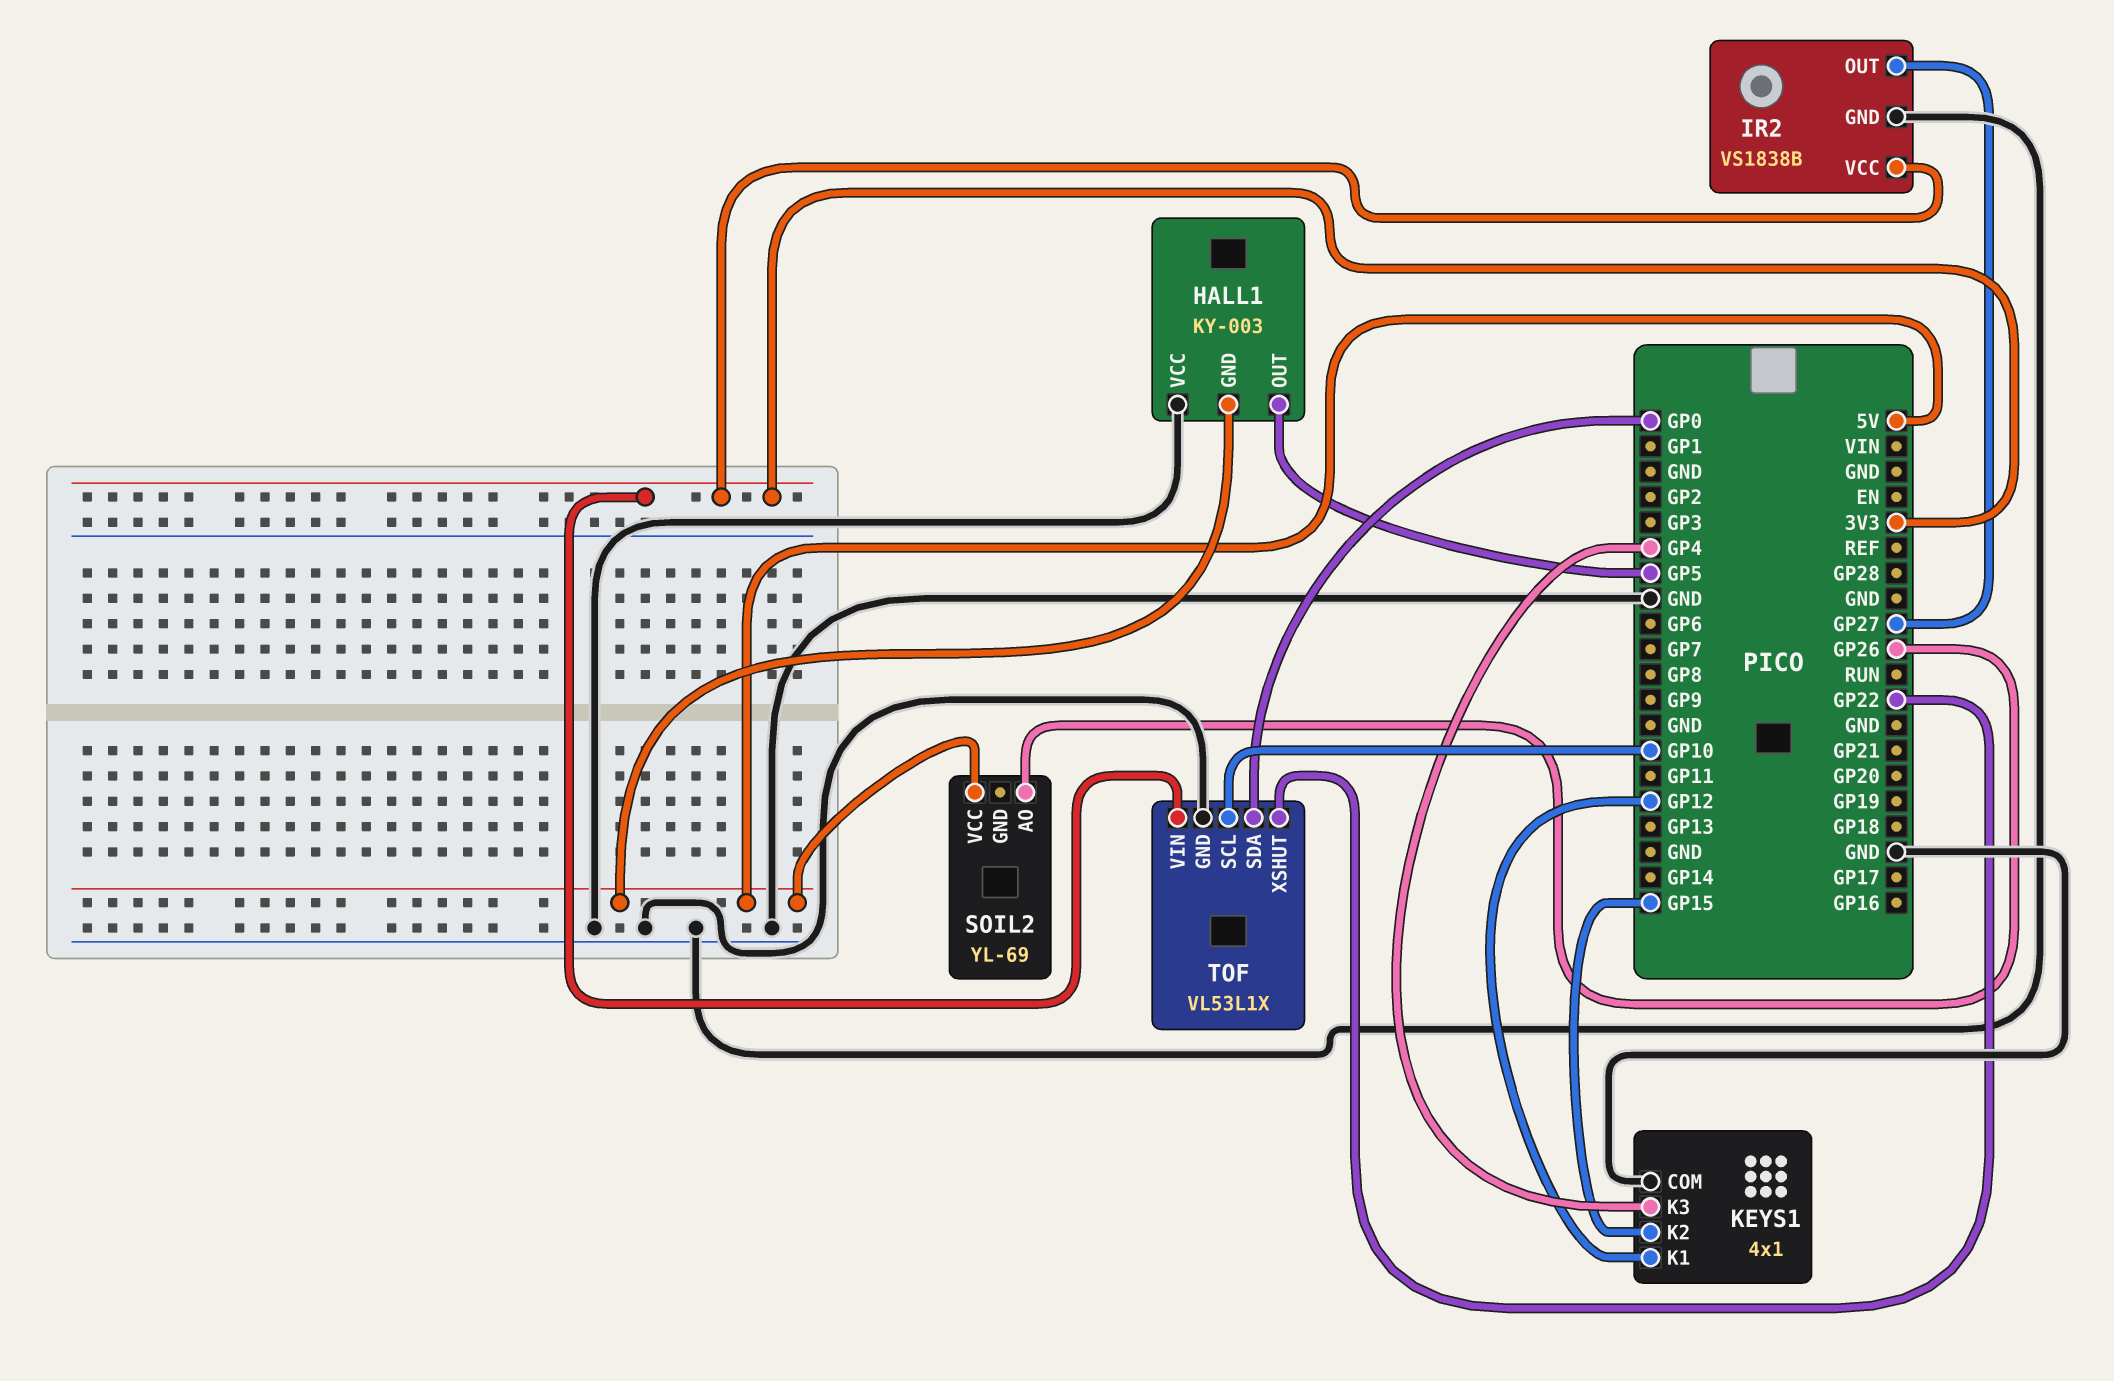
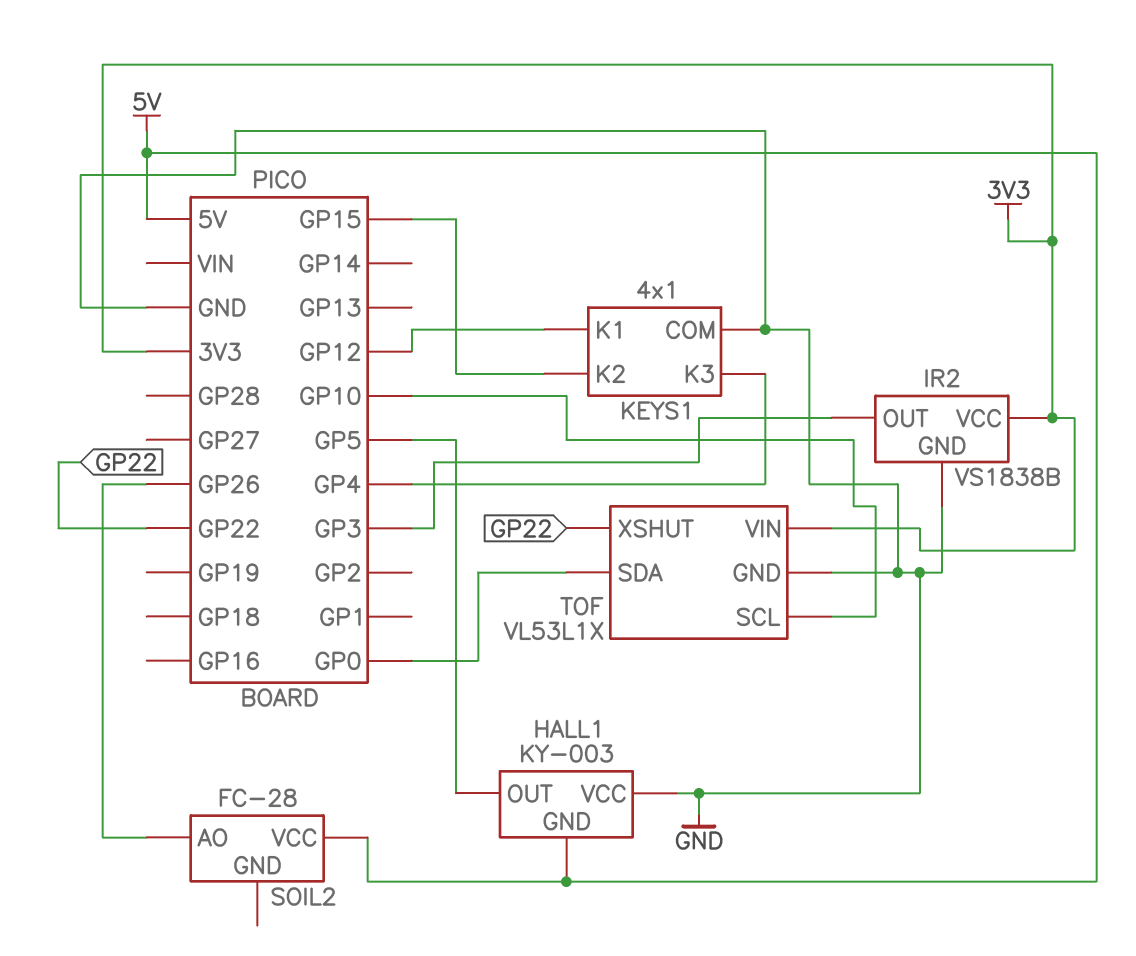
IR2 pin OUT: GP27 -> GP3
SOIL2: YL-69 -> FC-28

